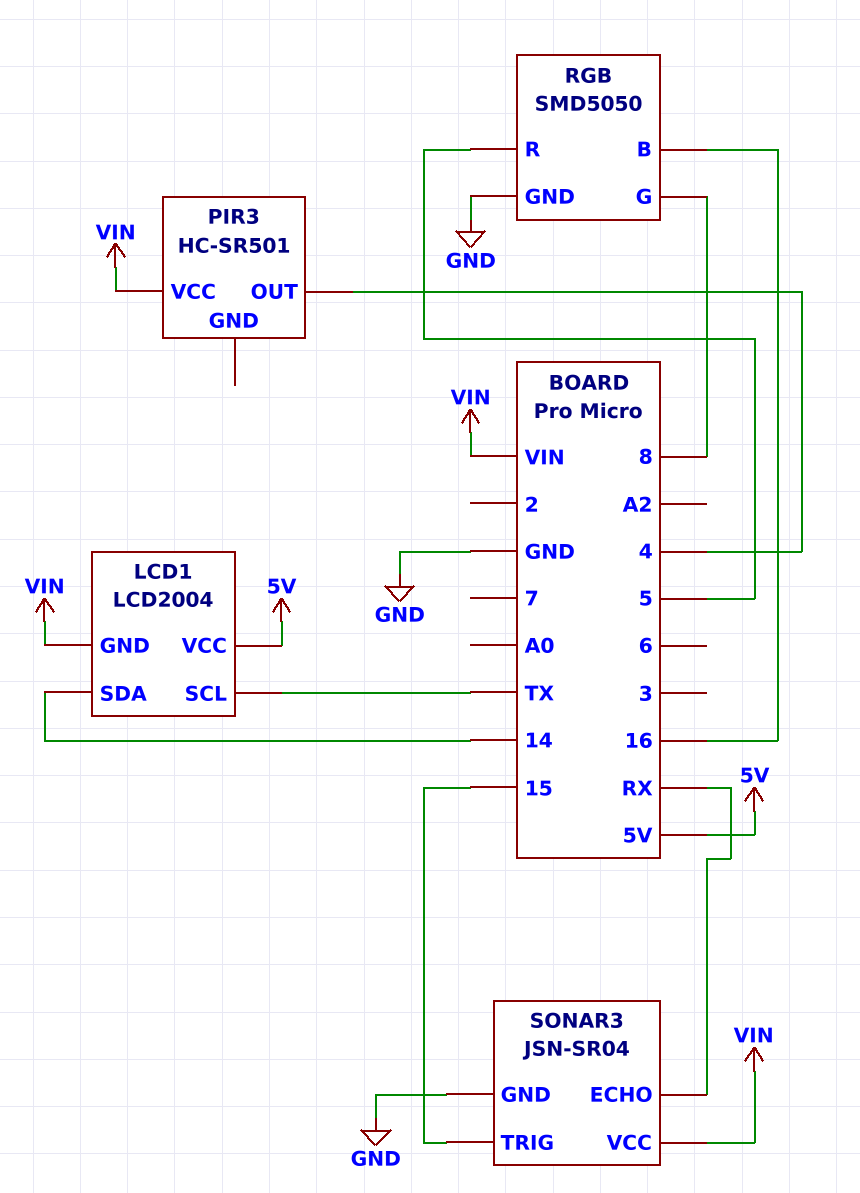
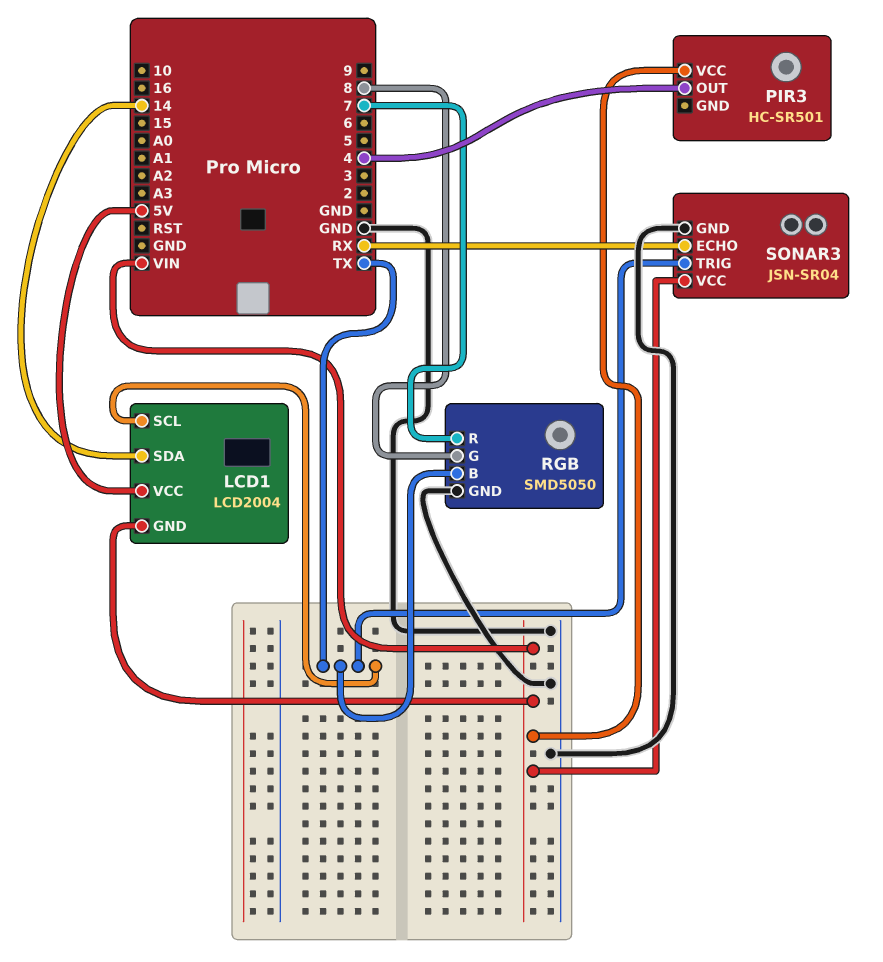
RGB pin B: 16 -> TX
RGB pin R: 5 -> 7
SONAR3 pin TRIG: 15 -> TX

